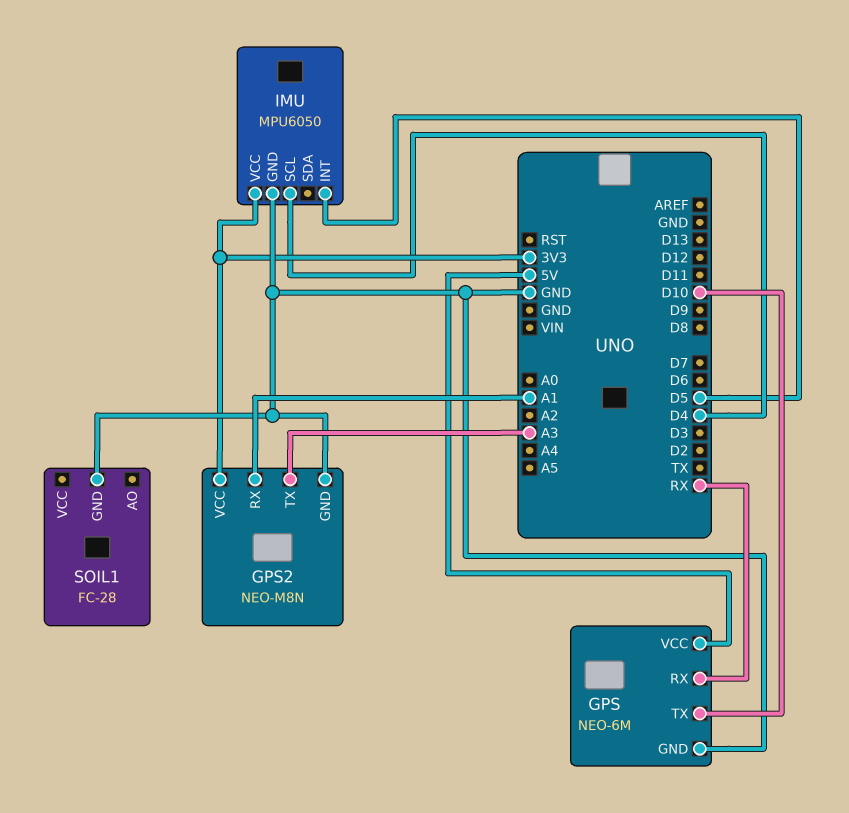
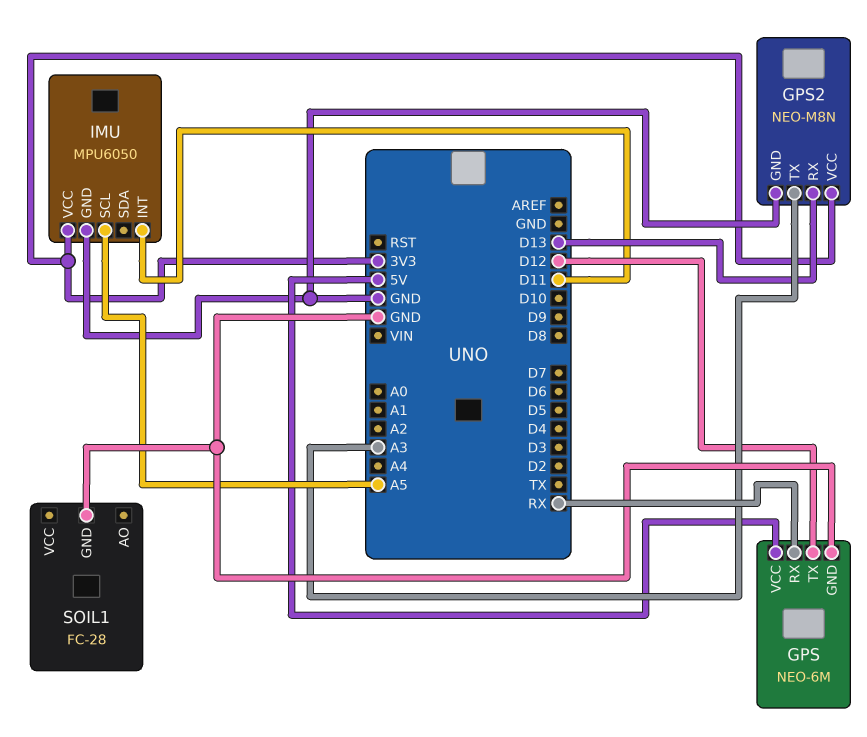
GPS pin TX: D10 -> D12
GPS2 pin RX: A1 -> D13
IMU pin INT: D5 -> D11
IMU pin SCL: D4 -> A5

